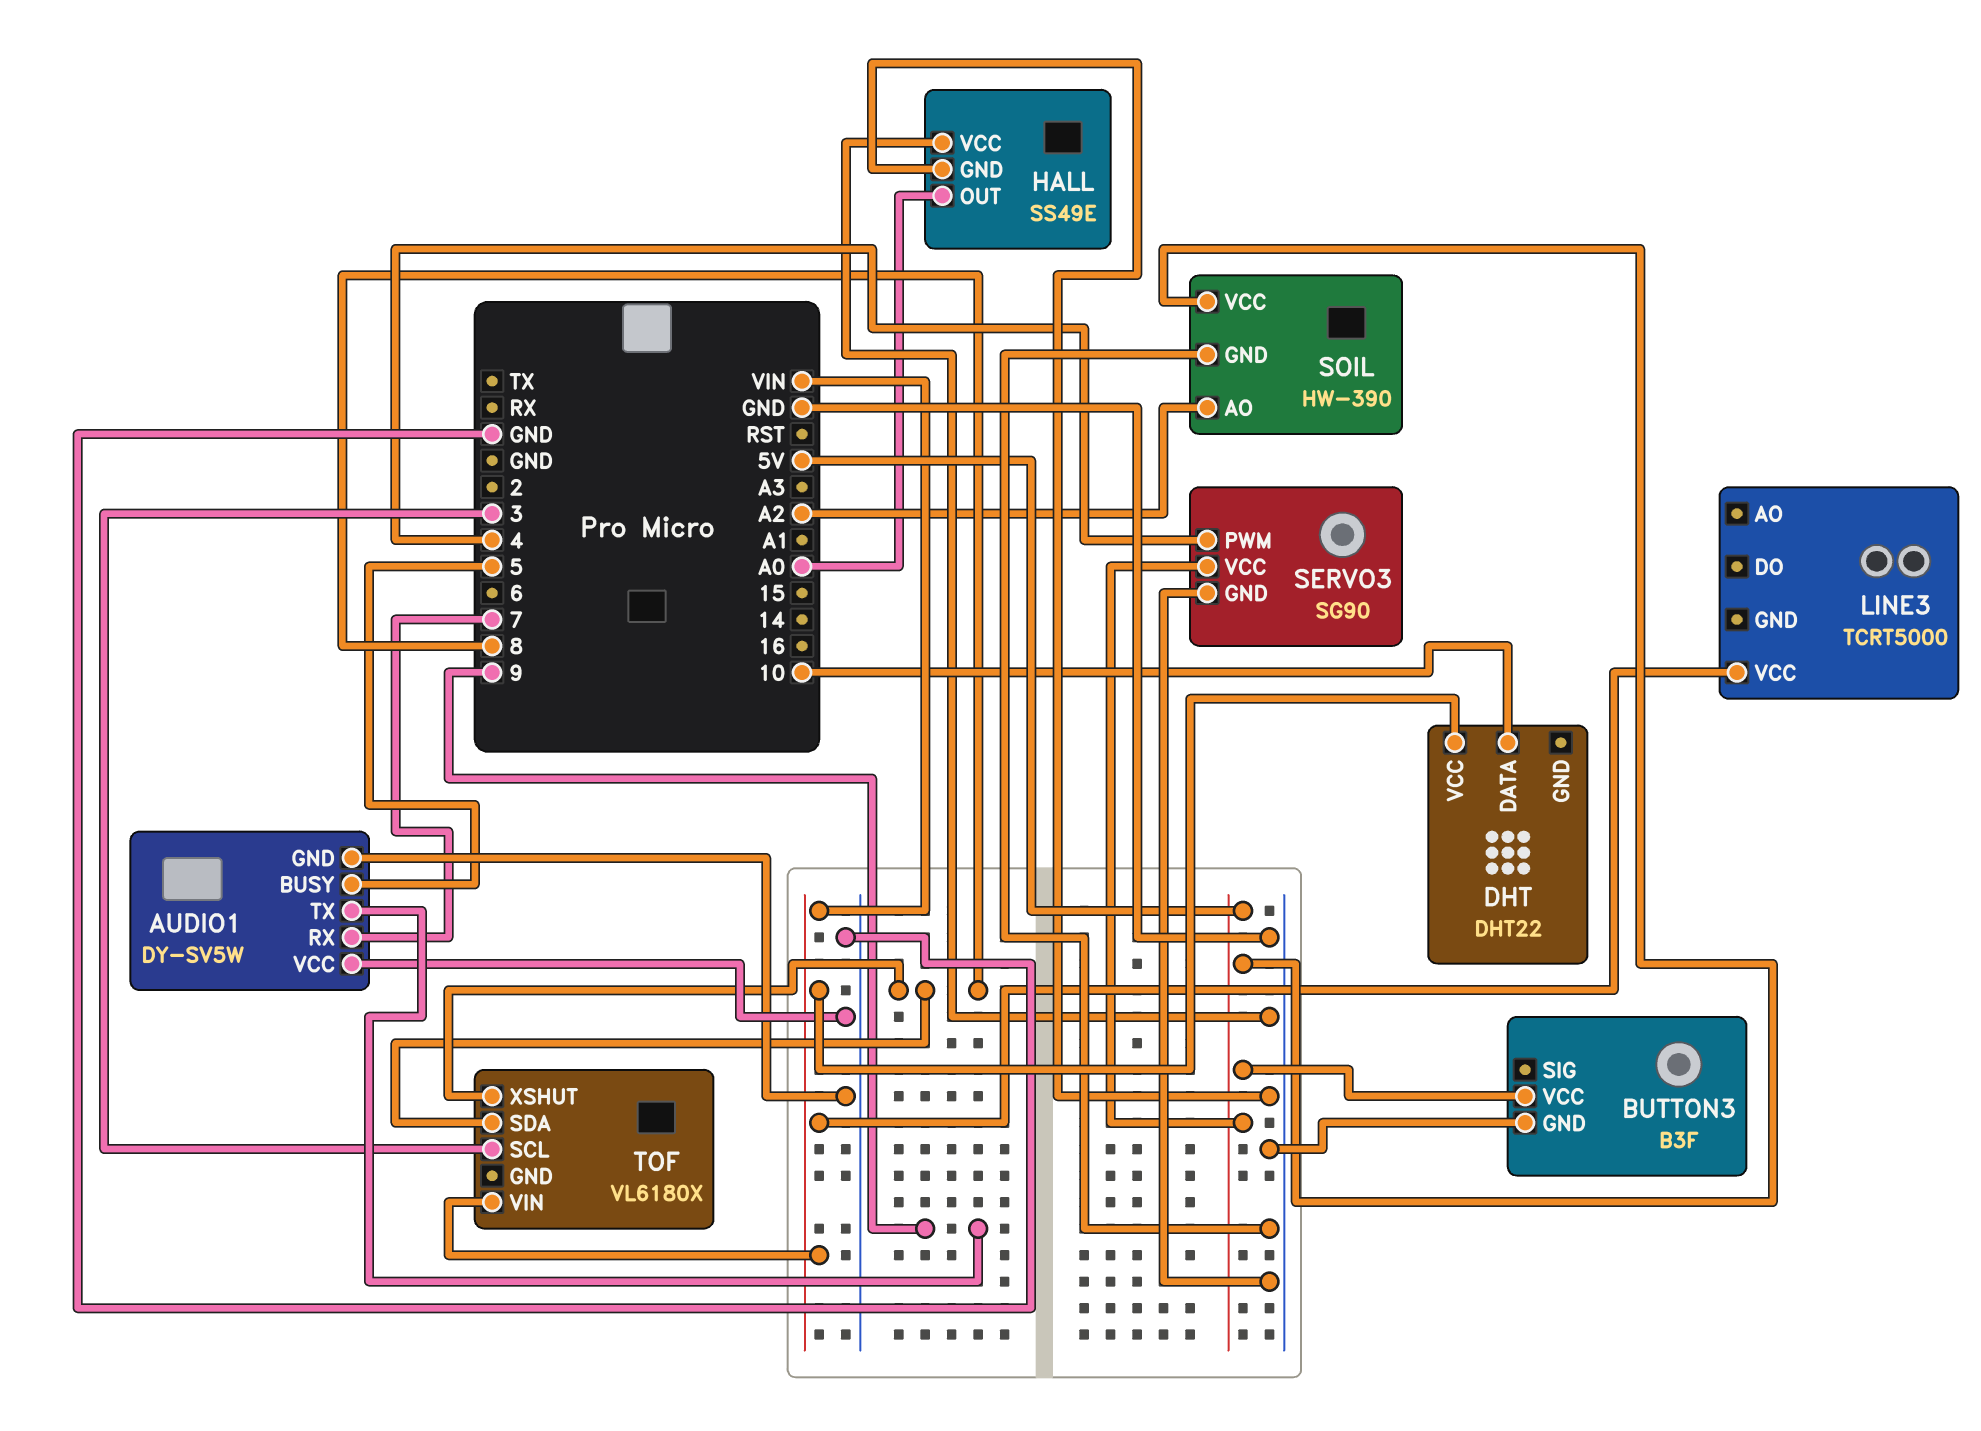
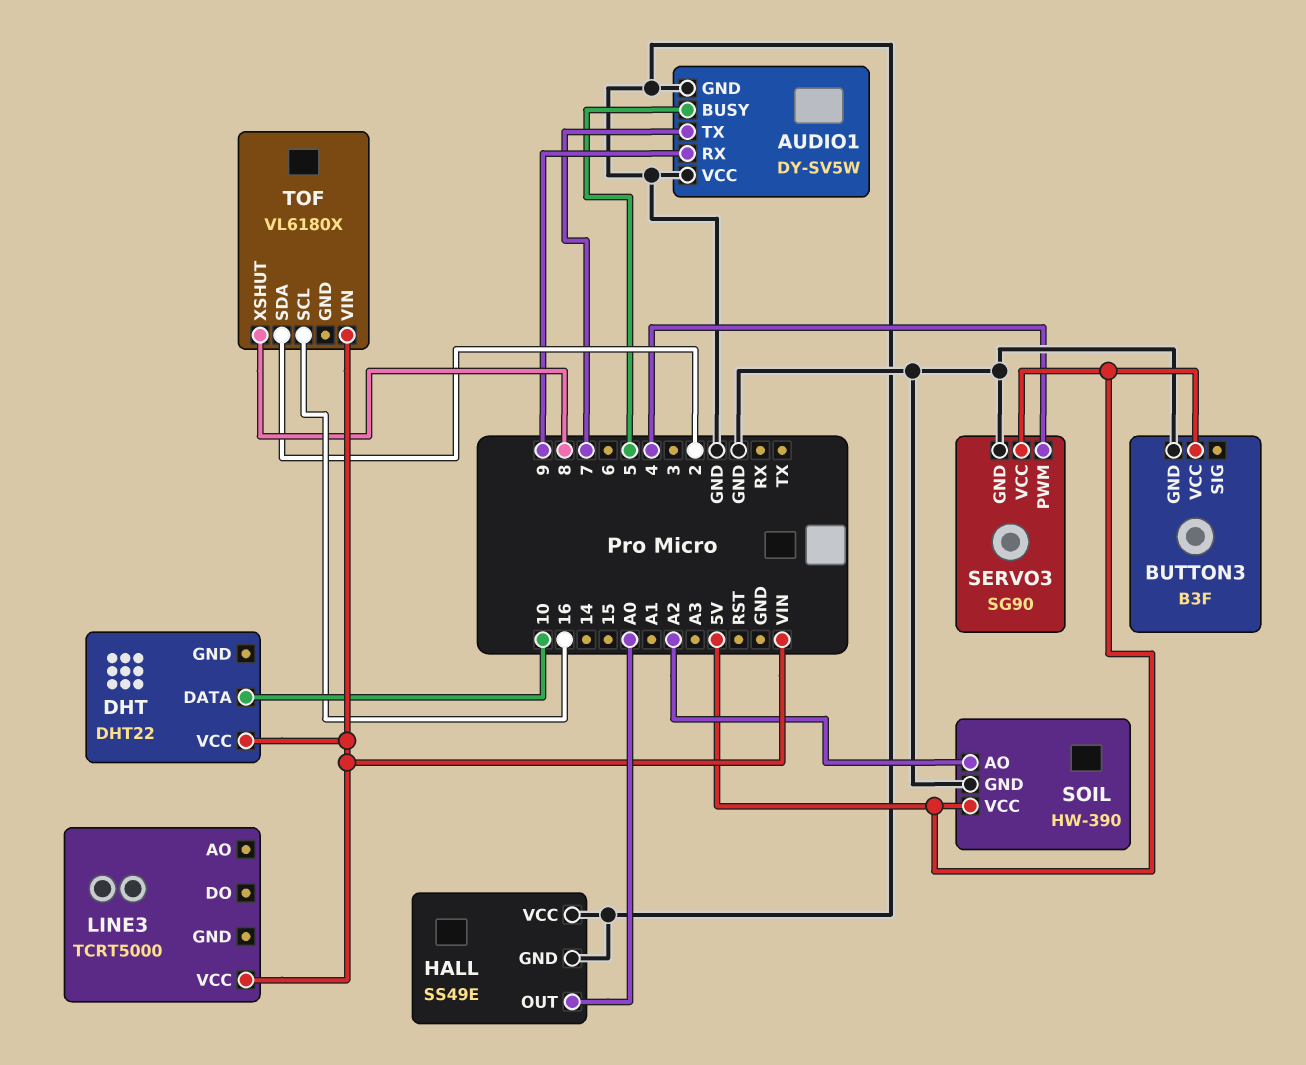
AUDIO1 pin RX: 7 -> 9
AUDIO1 pin TX: 9 -> 7
TOF pin SCL: 3 -> 16
TOF pin SDA: 8 -> 2

